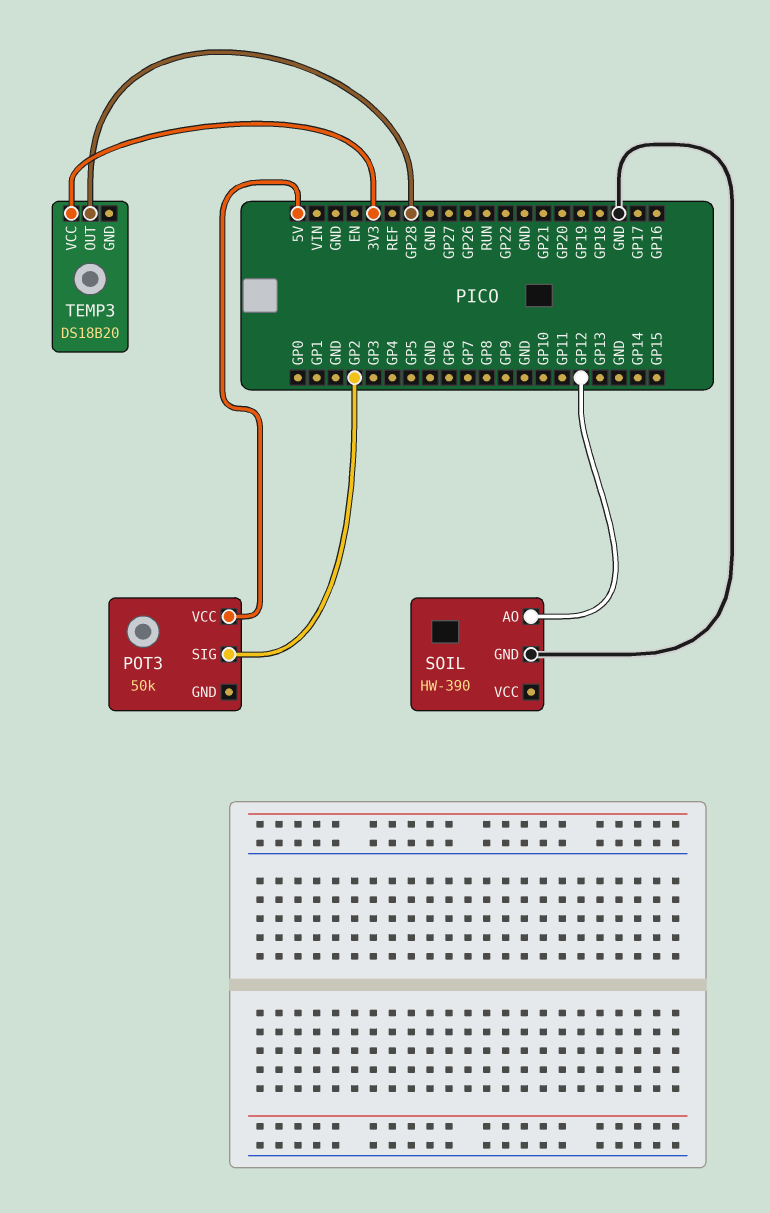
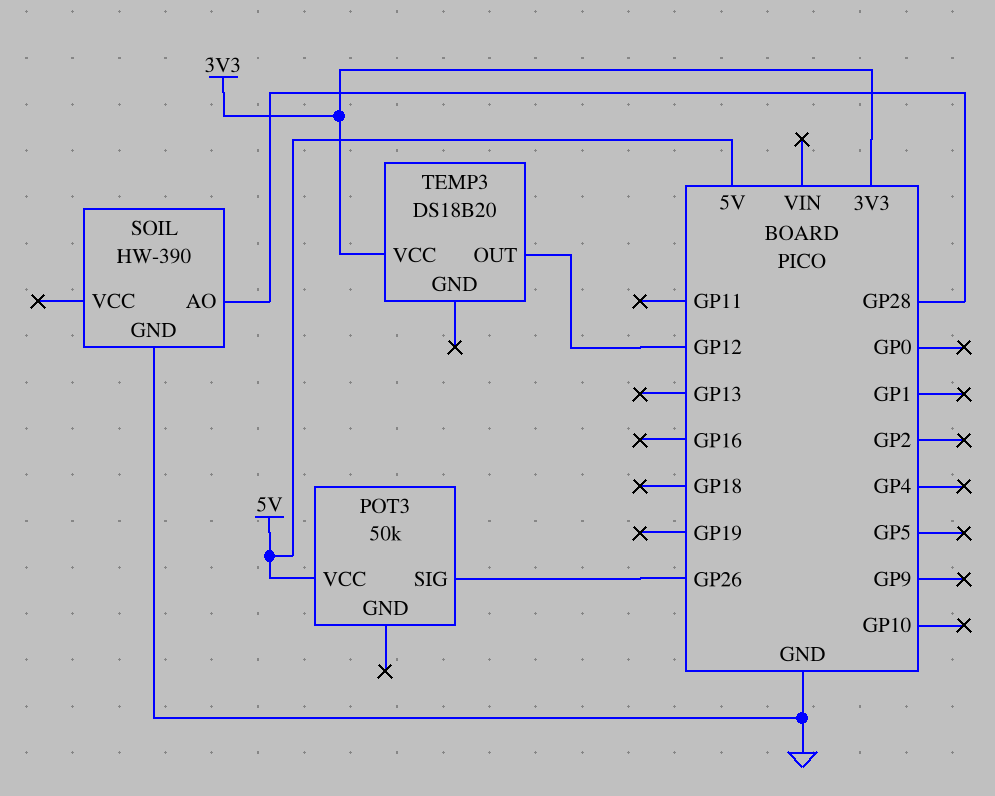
POT3 pin SIG: GP2 -> GP26
SOIL pin AO: GP12 -> GP28
TEMP3 pin OUT: GP28 -> GP12

